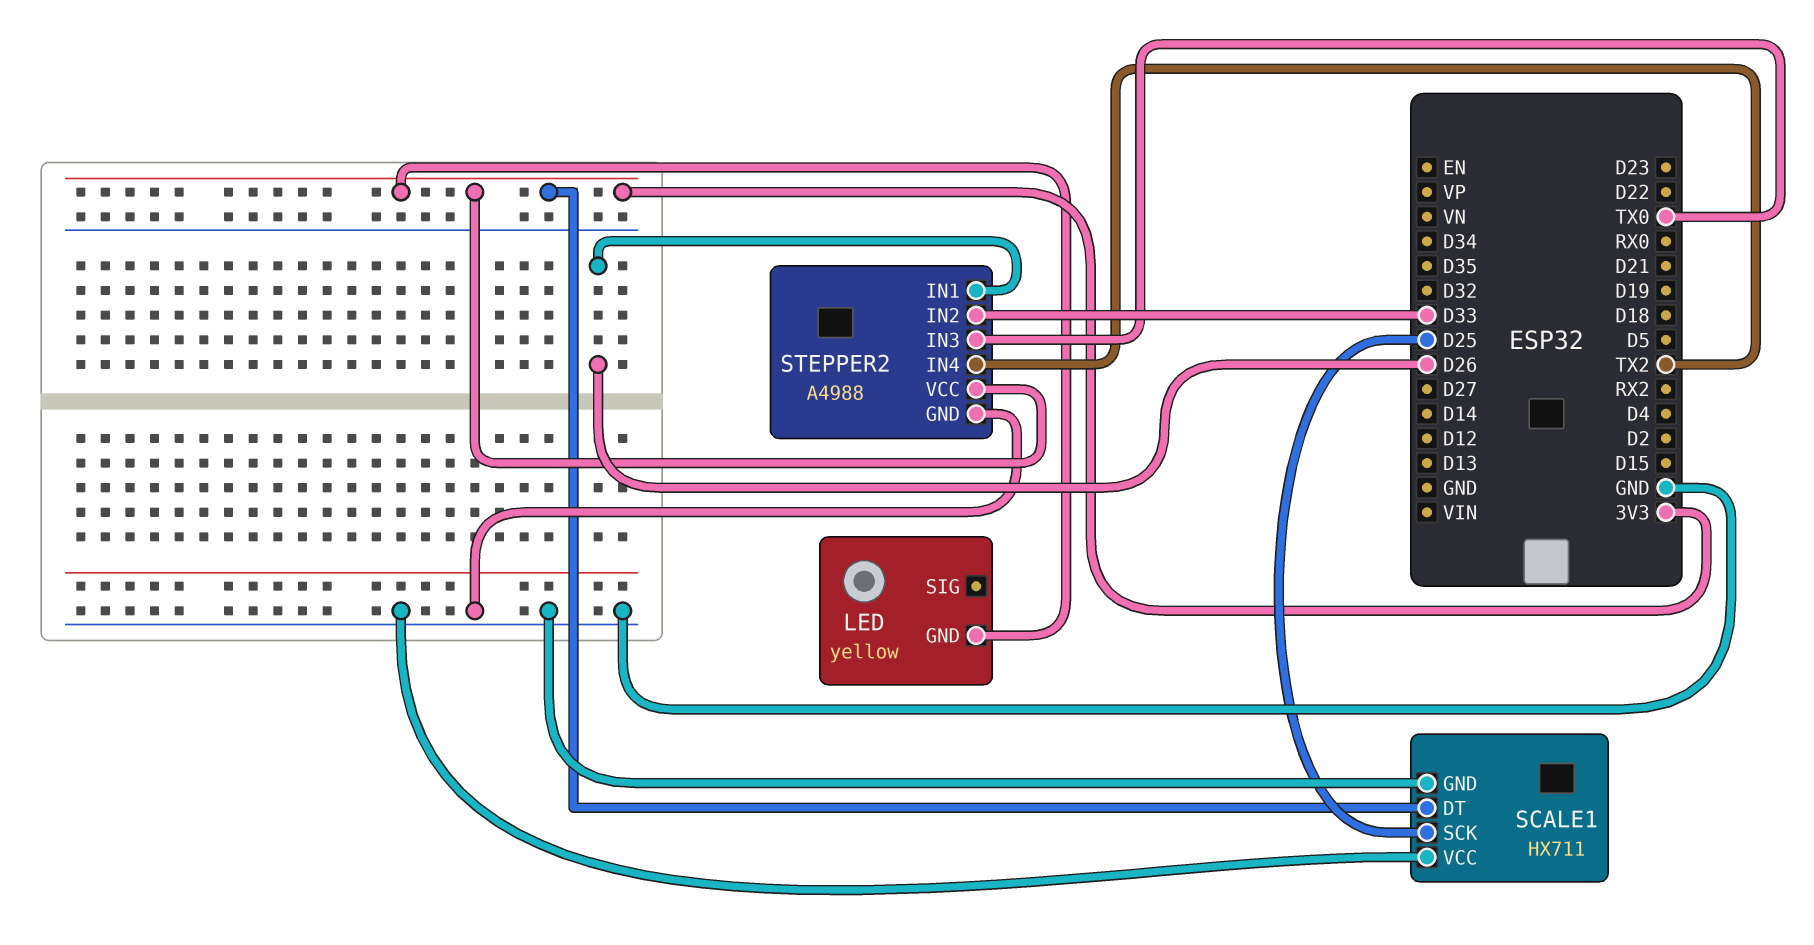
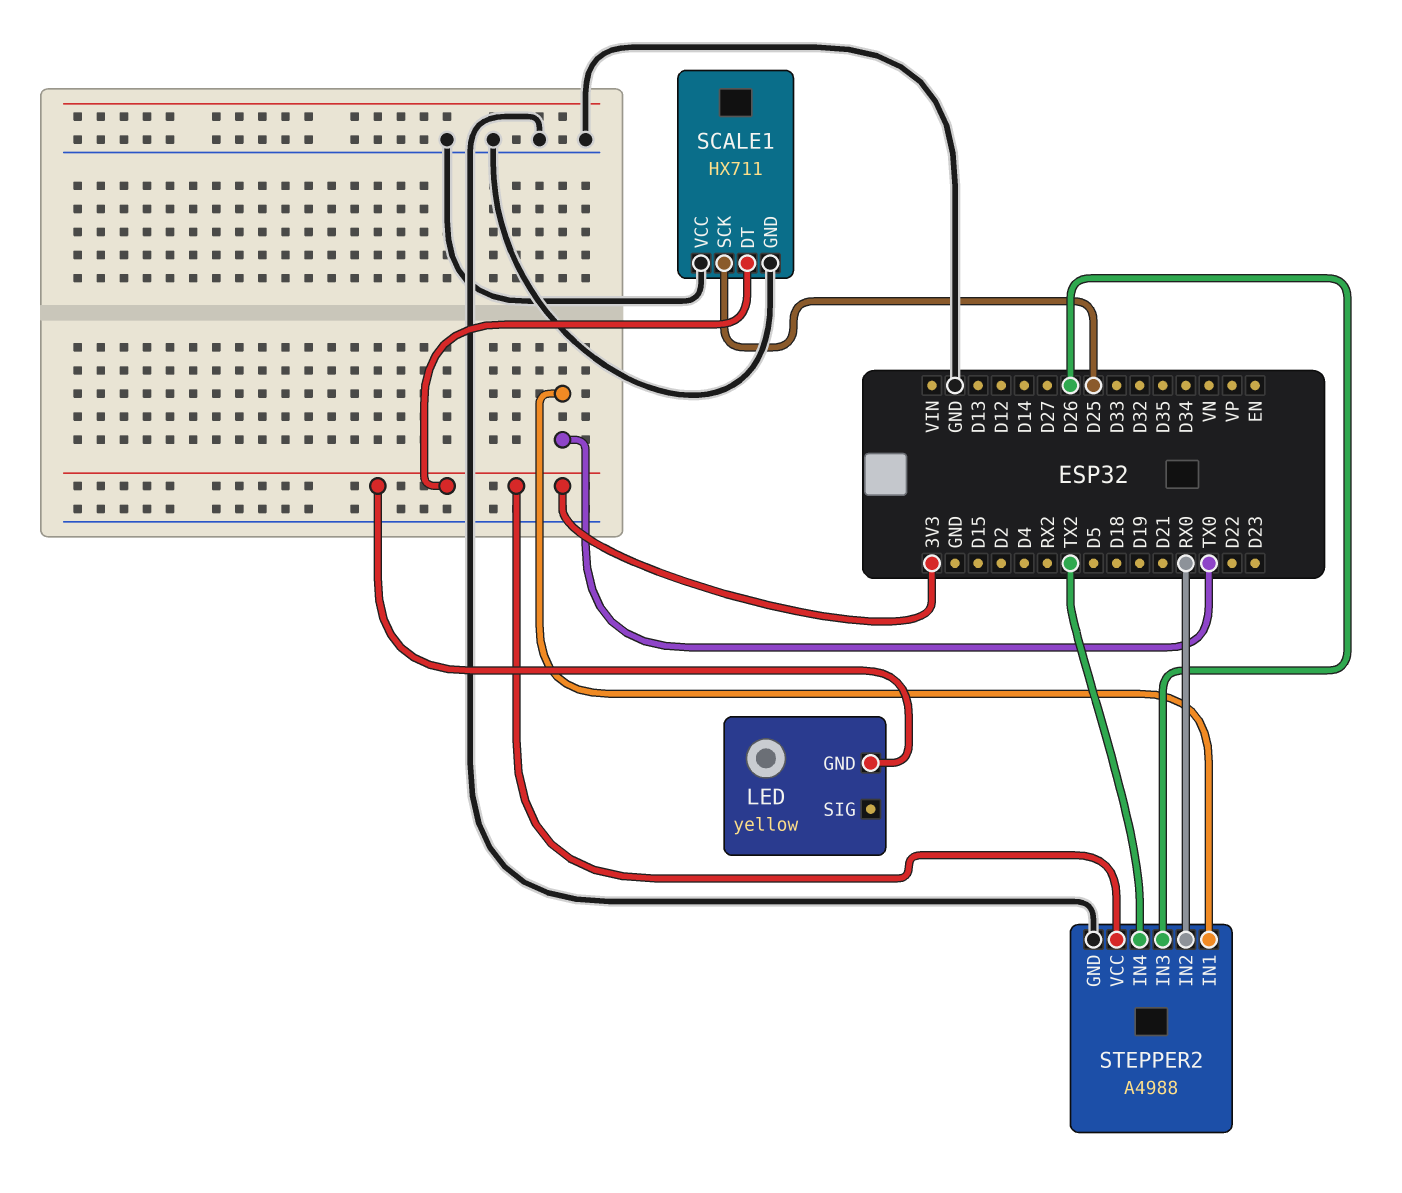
STEPPER2 pin IN1: D26 -> TX0
STEPPER2 pin IN2: D33 -> RX0
STEPPER2 pin IN3: TX0 -> D26

